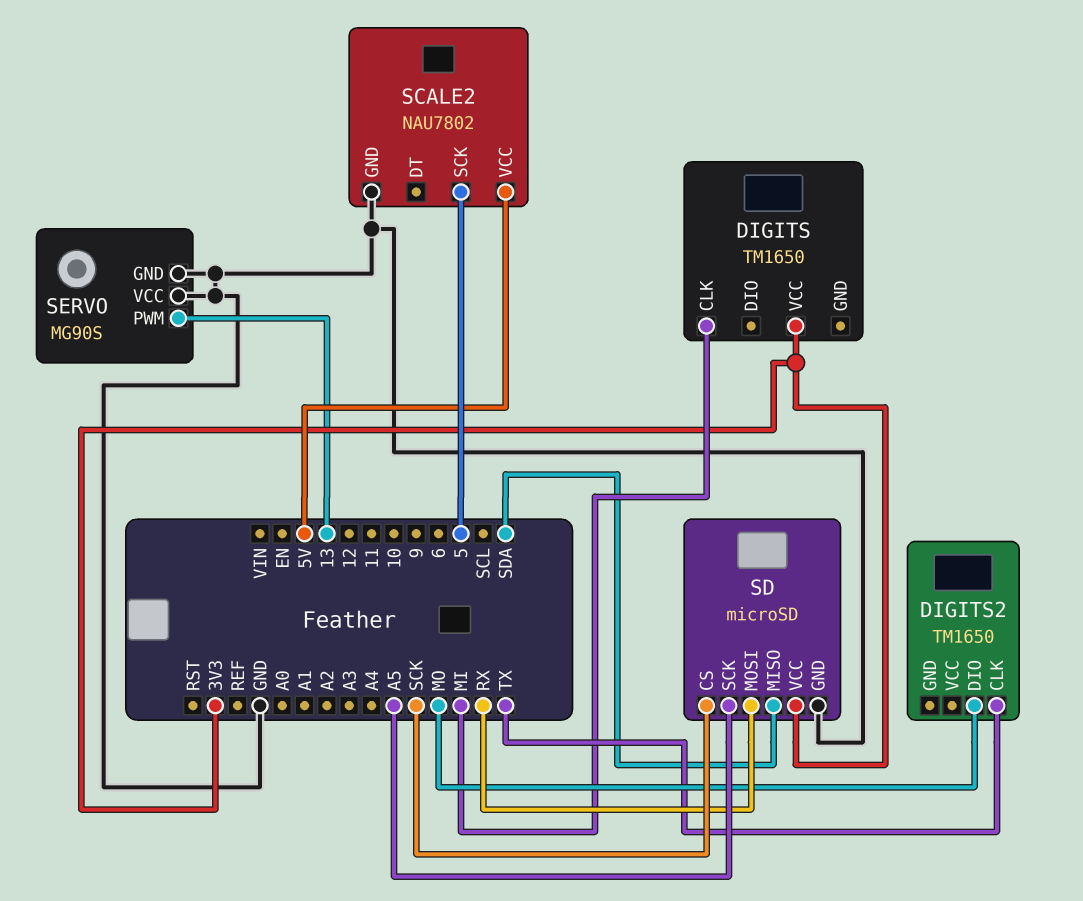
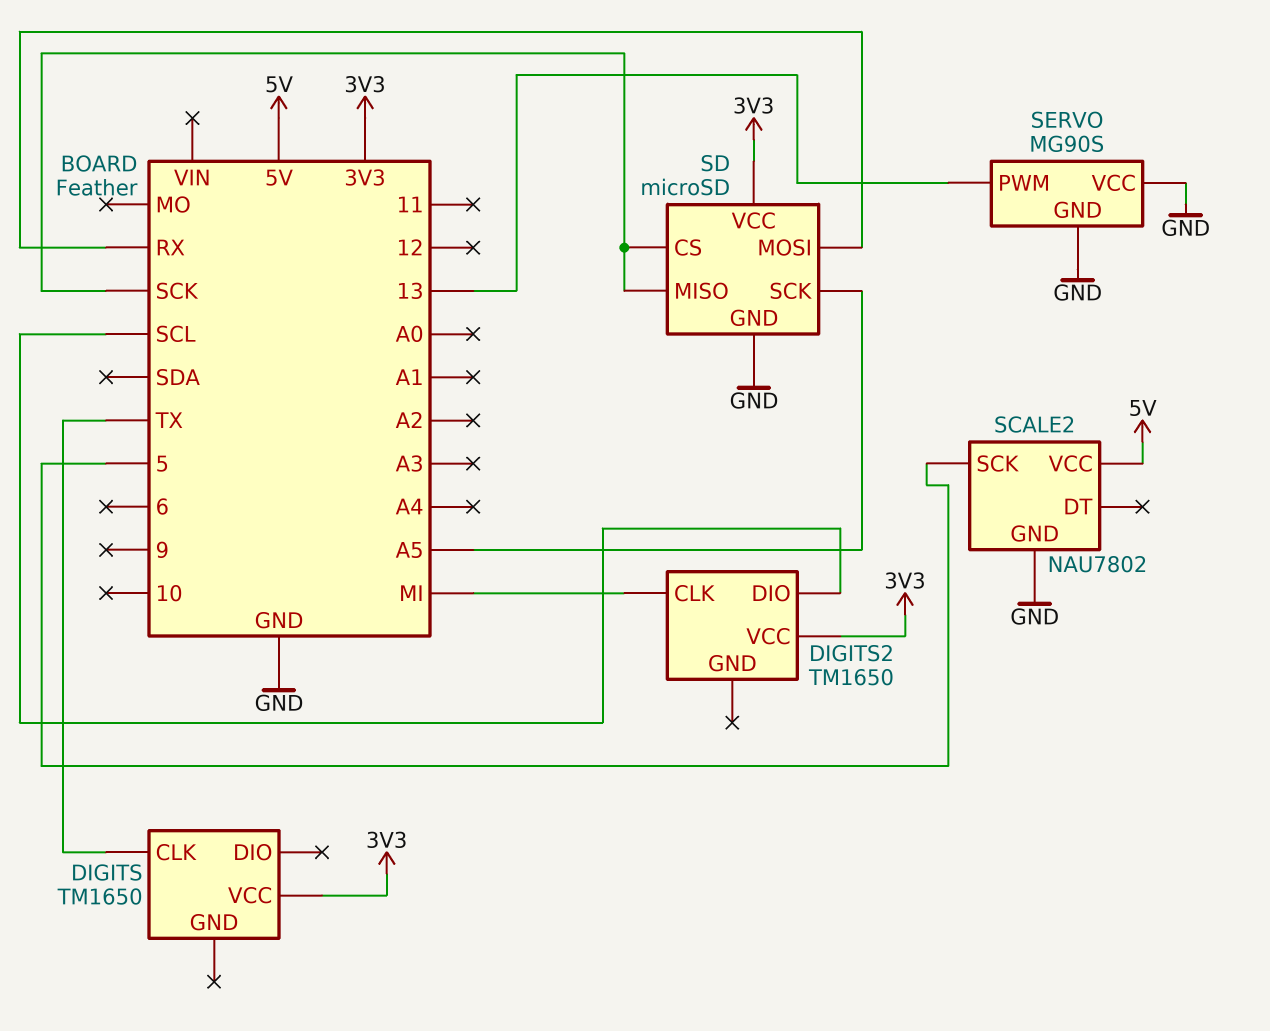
DIGITS pin CLK: MI -> TX
DIGITS2 pin CLK: TX -> MI
DIGITS2 pin DIO: MO -> SCL
DIGITS2 pin VCC: none -> 3V3
SD pin MISO: SDA -> SCK

